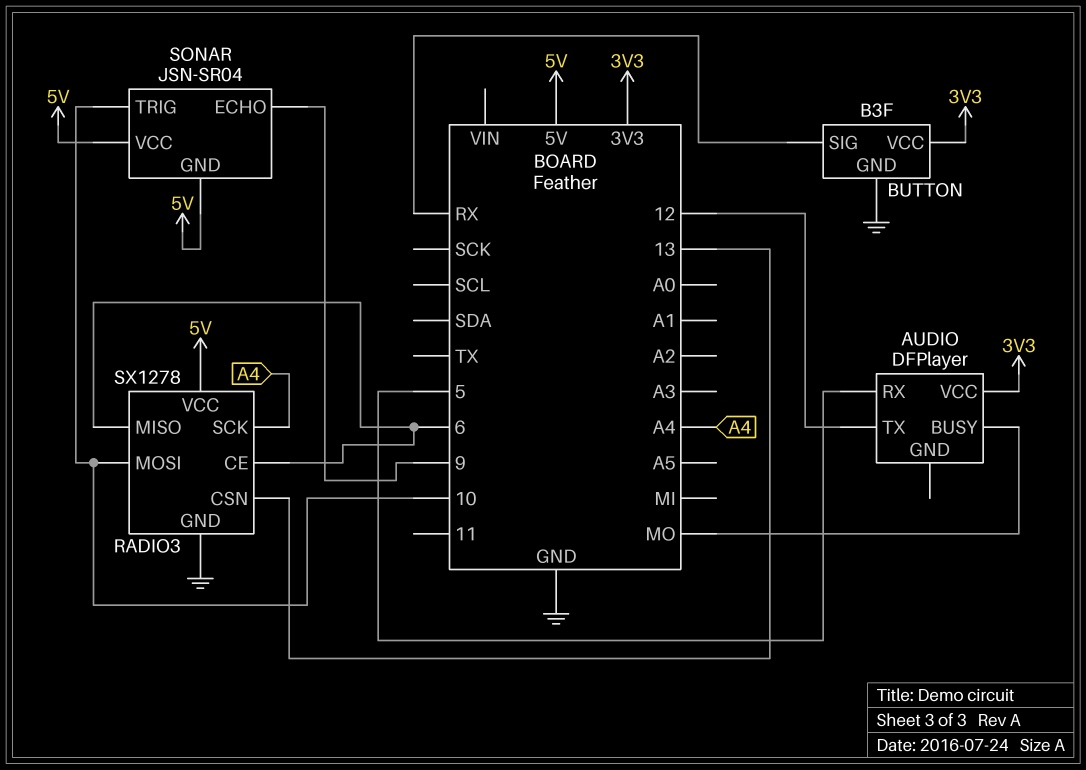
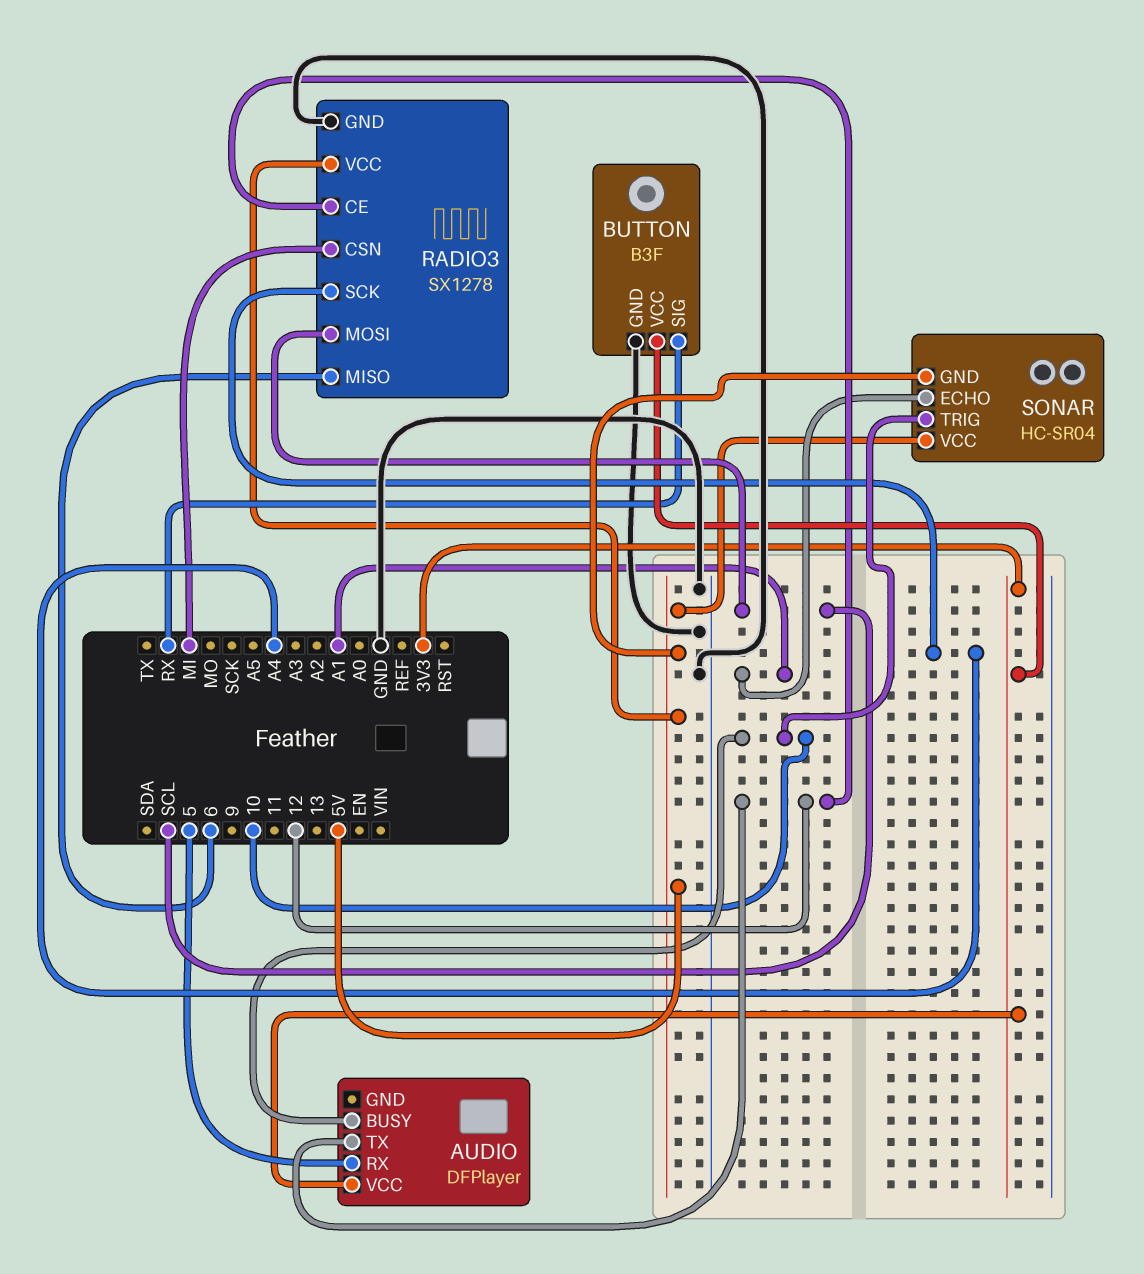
AUDIO pin BUSY: MO -> 10
RADIO3 pin CE: 6 -> 12
RADIO3 pin CSN: 13 -> MI
RADIO3 pin MOSI: 10 -> SCL
SONAR: JSN-SR04 -> HC-SR04
SONAR pin ECHO: 9 -> A1

